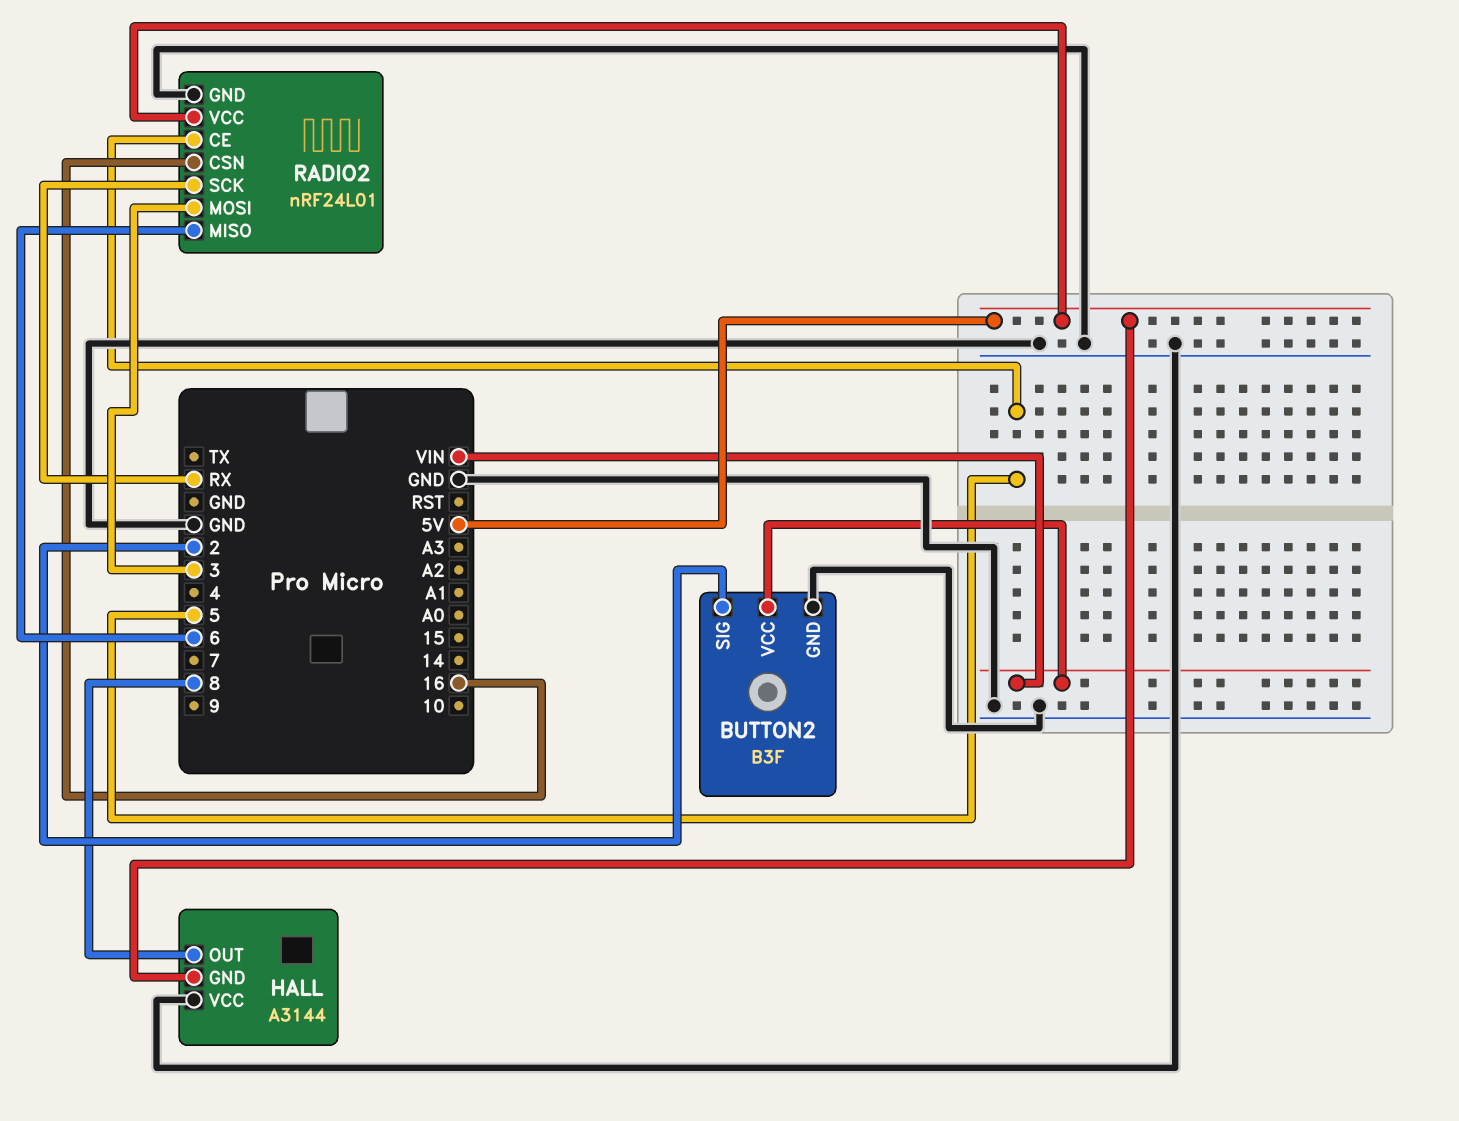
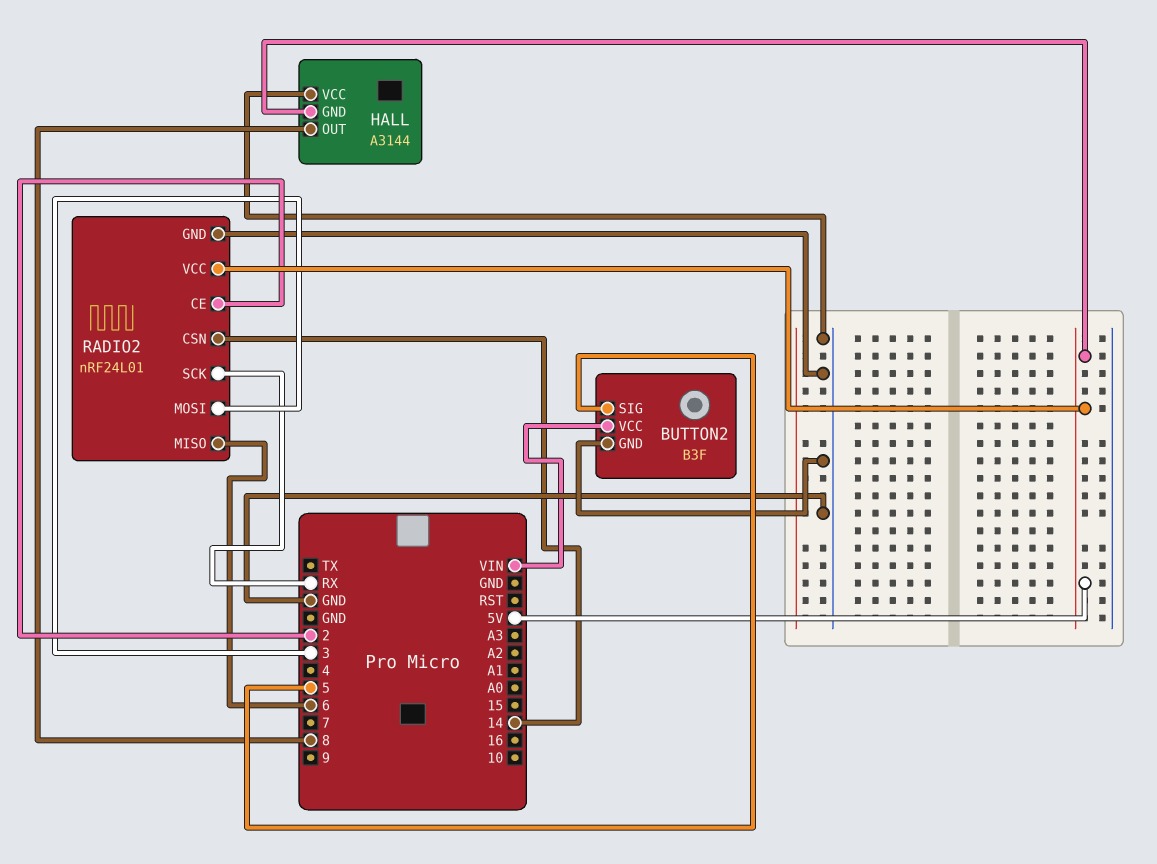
BUTTON2 pin SIG: 2 -> 5
RADIO2 pin CE: 5 -> 2
RADIO2 pin CSN: 16 -> 14

